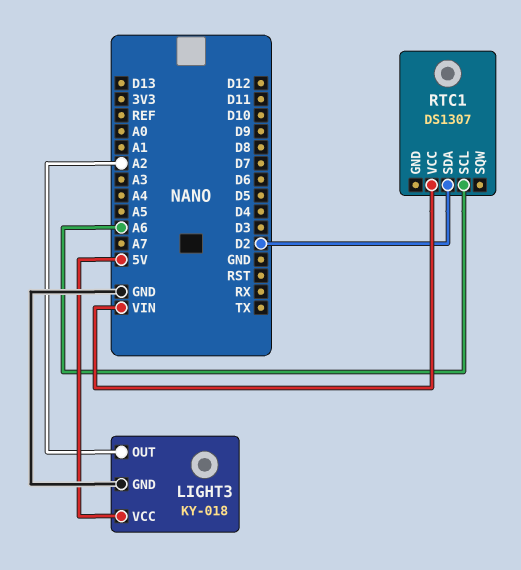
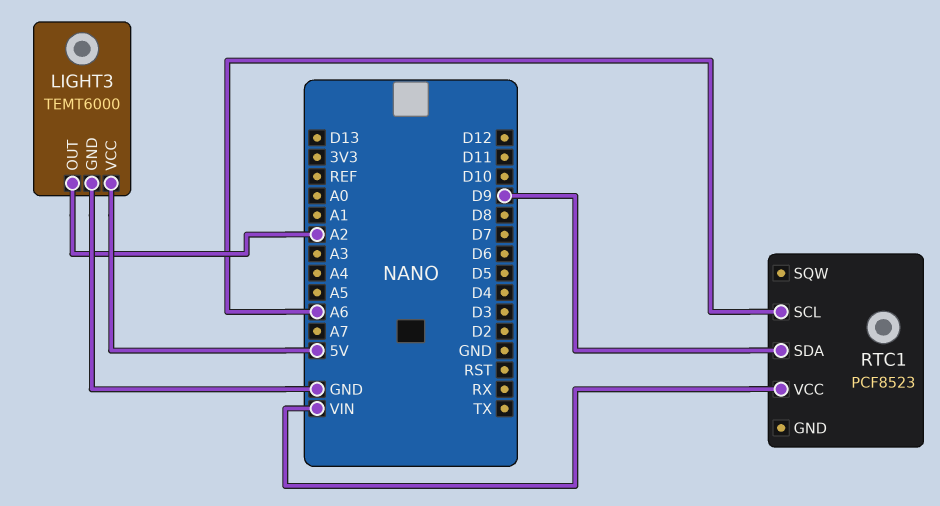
LIGHT3: KY-018 -> TEMT6000
RTC1: DS1307 -> PCF8523
RTC1 pin SDA: D2 -> D9

